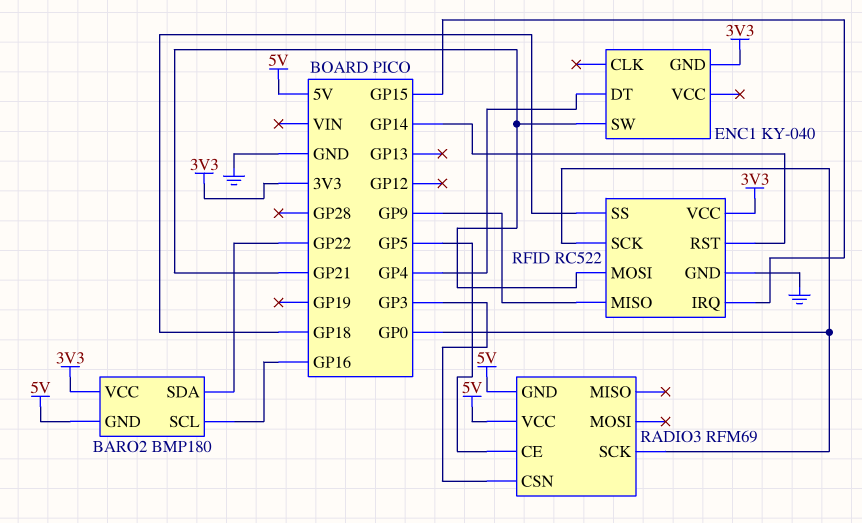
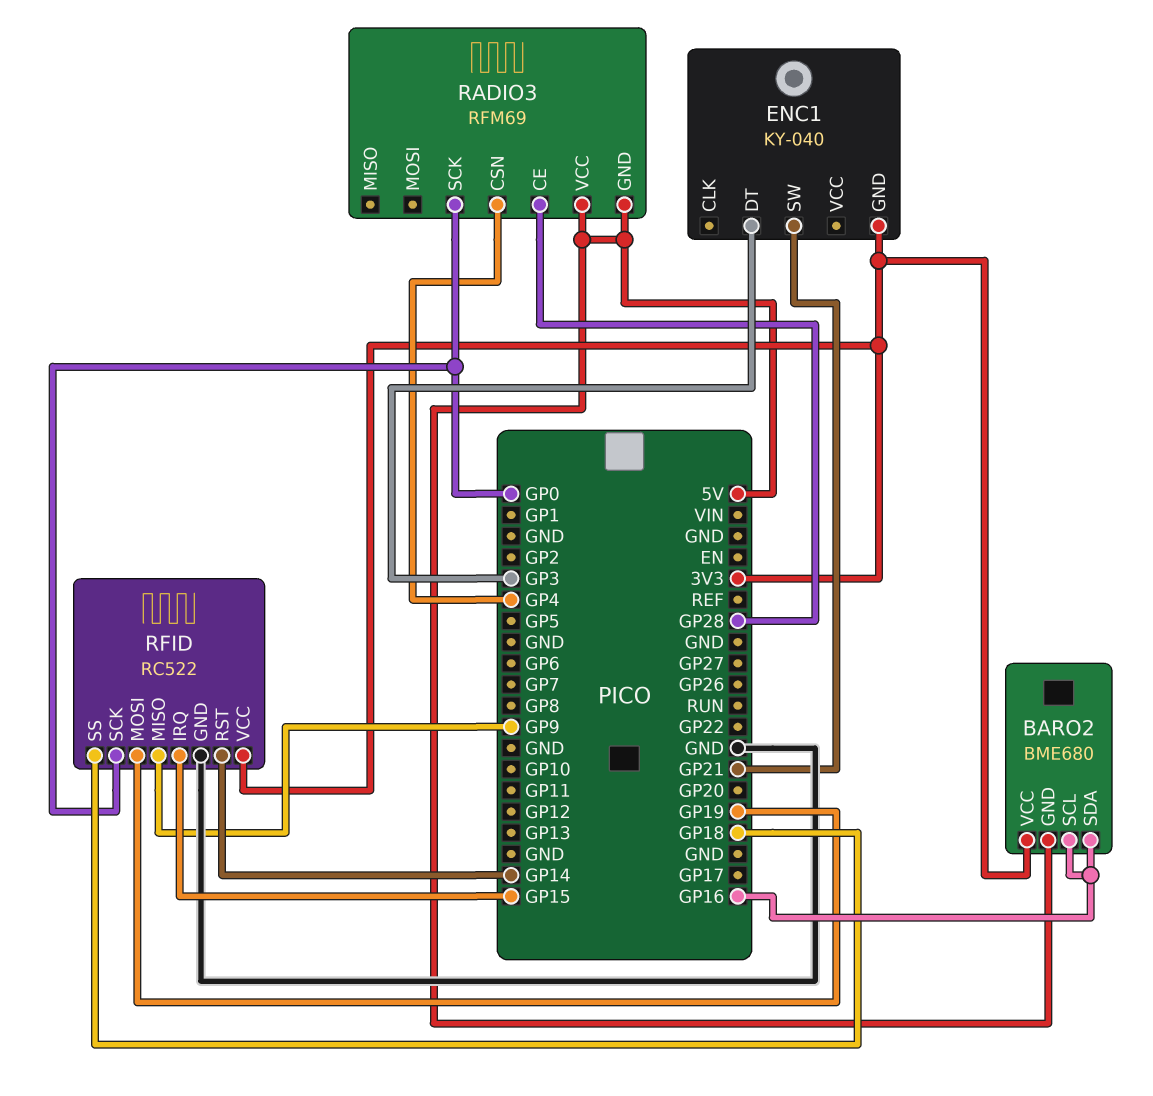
BARO2: BMP180 -> BME680
BARO2 pin SDA: GP22 -> GP16
ENC1 pin DT: GP4 -> GP3
RADIO3 pin CE: GP5 -> GP28
RADIO3 pin CSN: GP3 -> GP4
RFID pin MOSI: GP21 -> GP19

